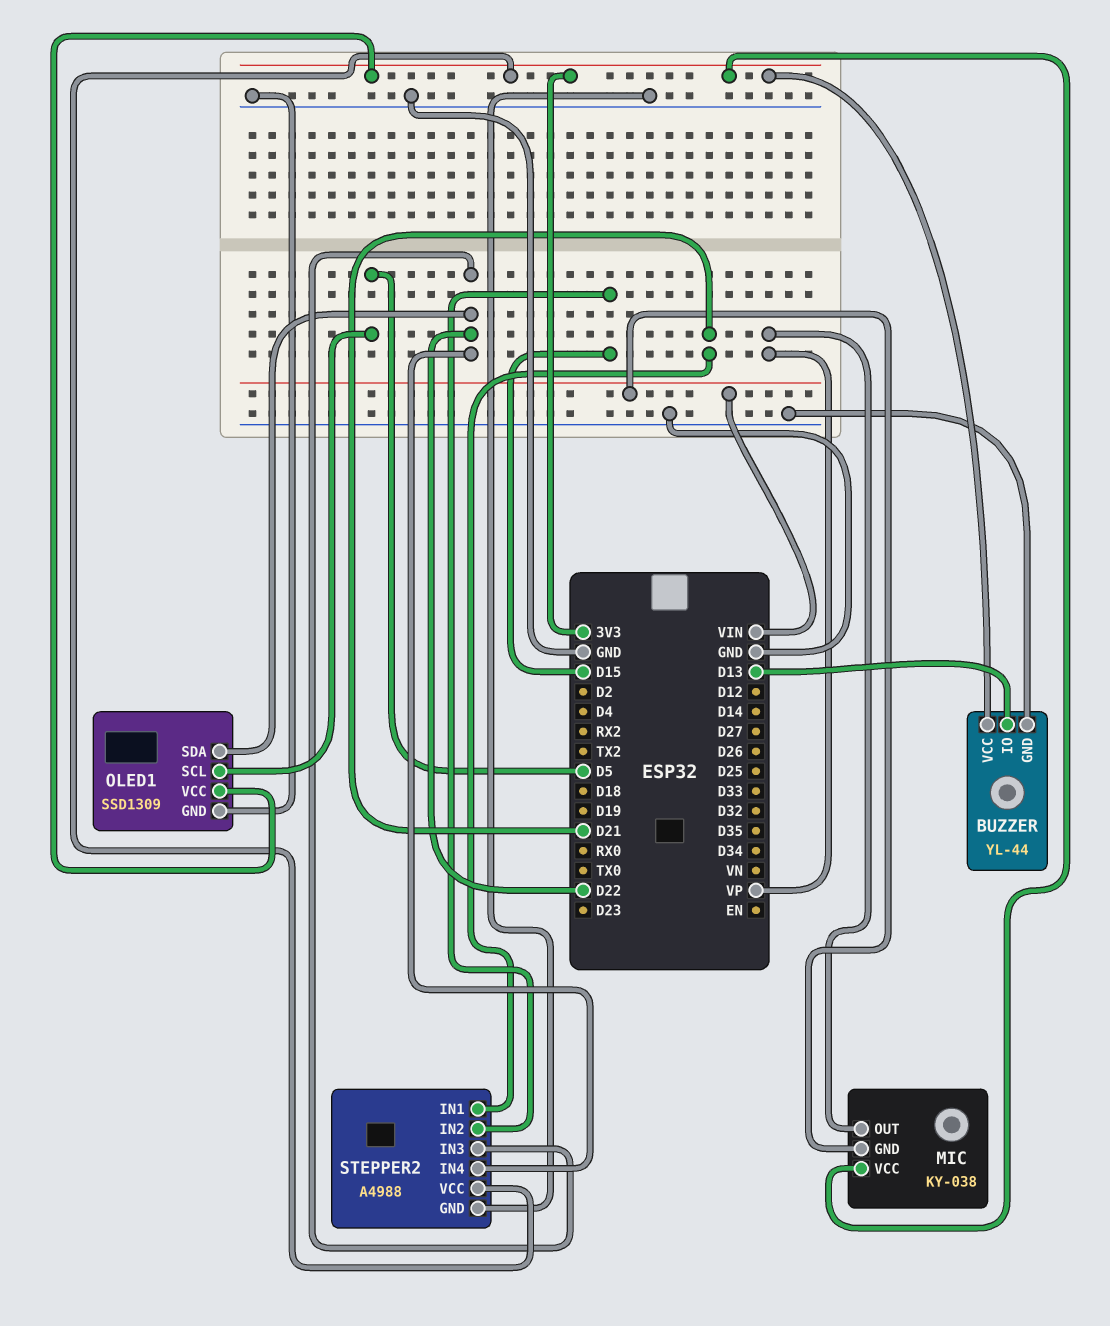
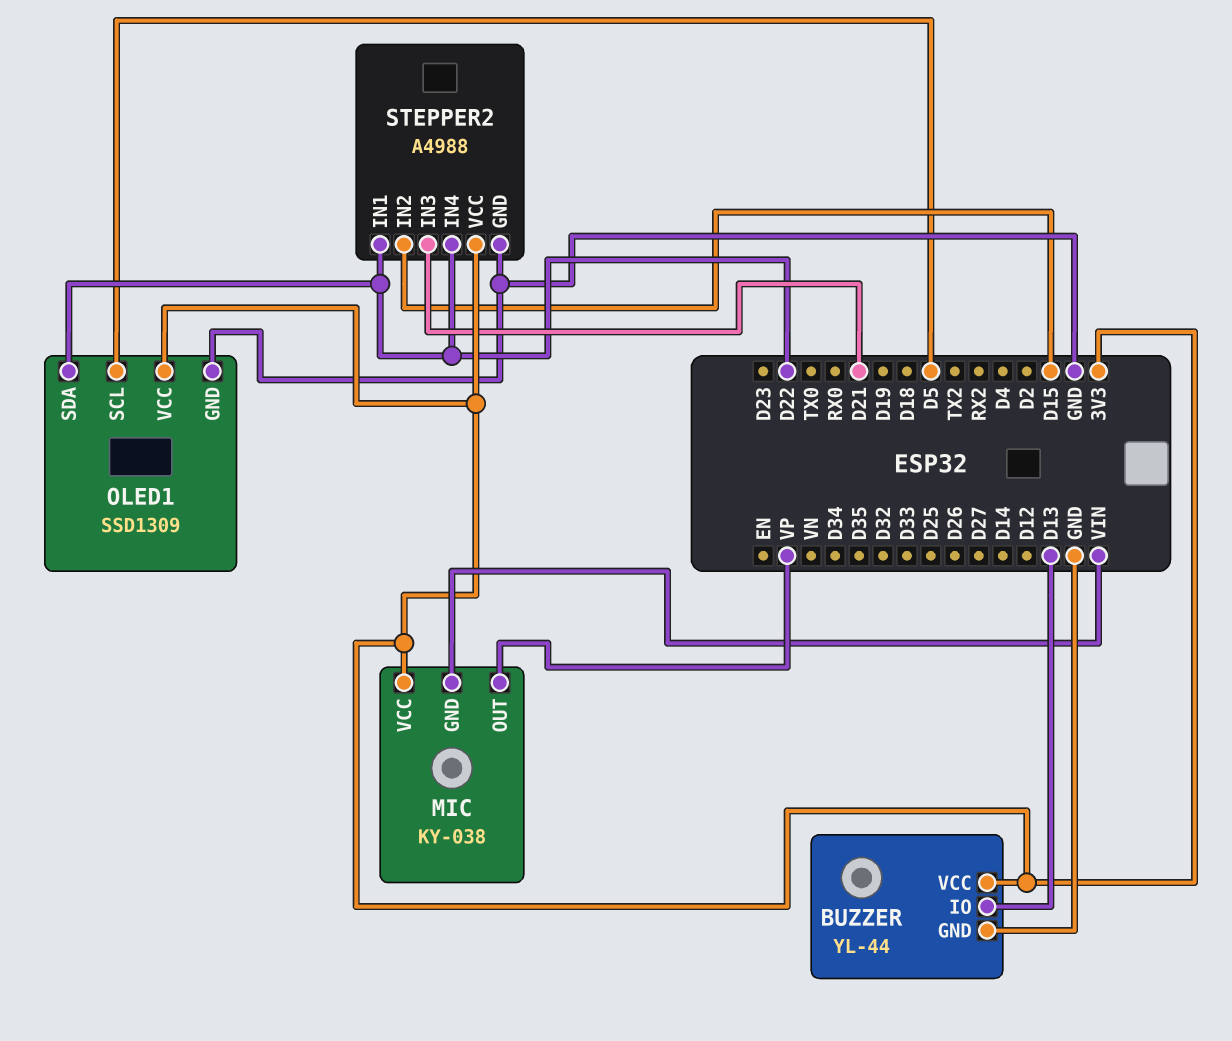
STEPPER2 pin IN1: D21 -> D22
STEPPER2 pin IN3: D22 -> D21

